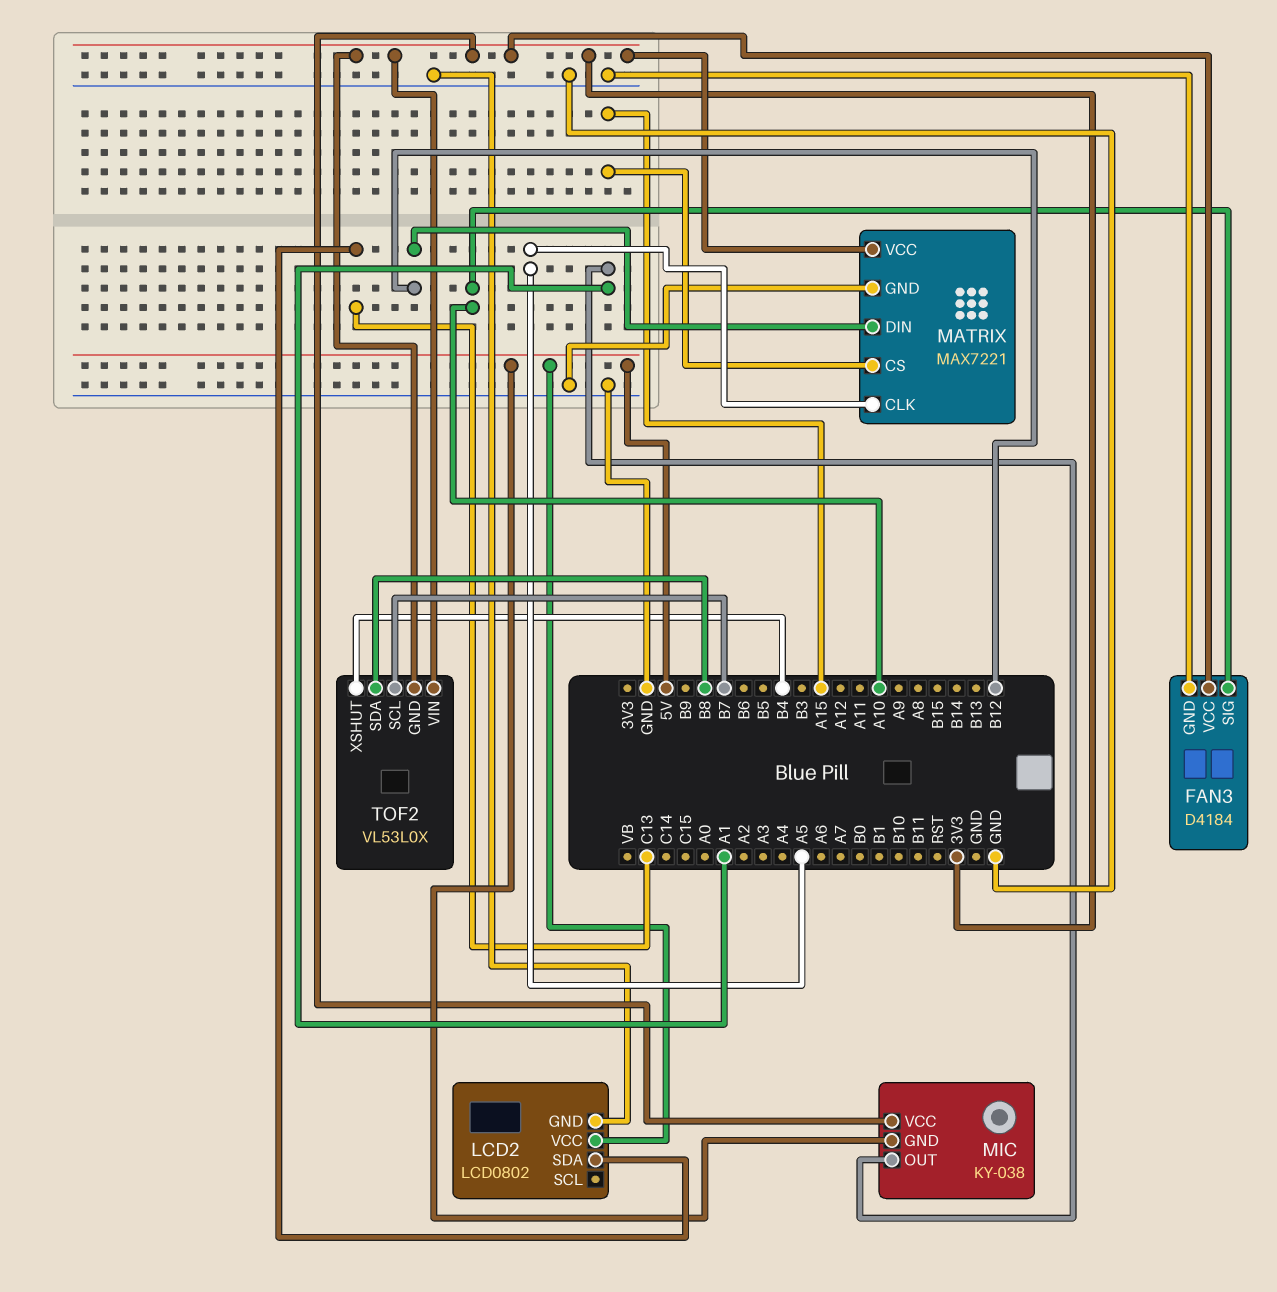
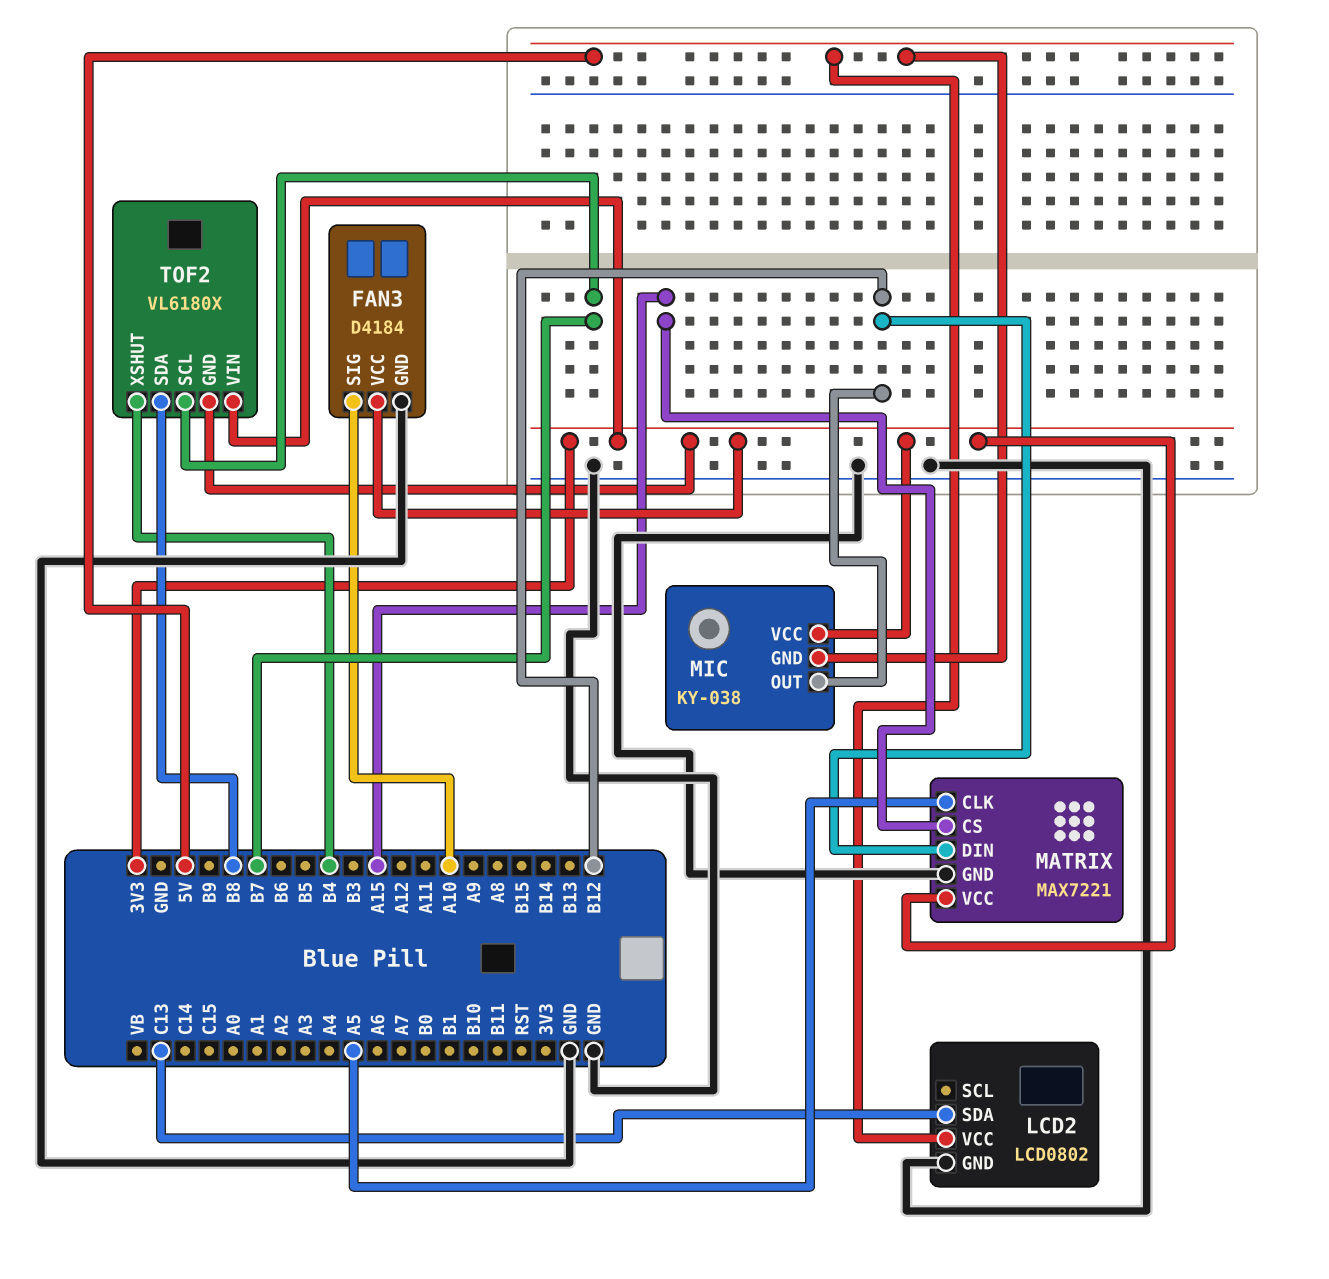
MIC pin OUT: A1 -> B12
TOF2: VL53L0X -> VL6180X

